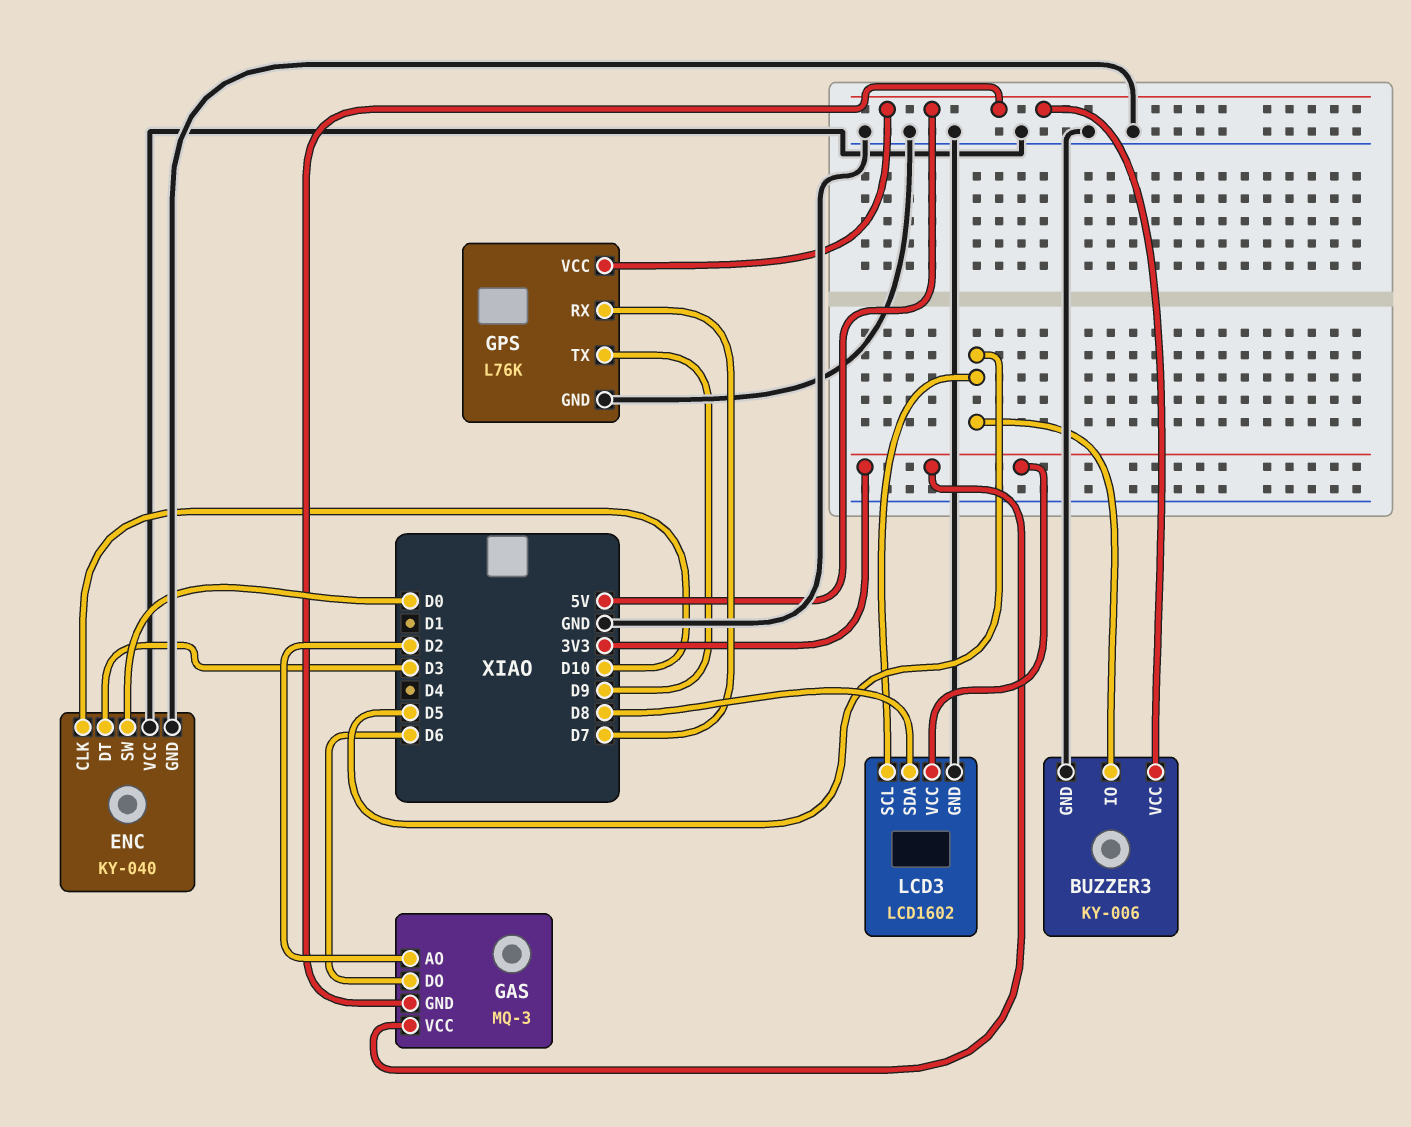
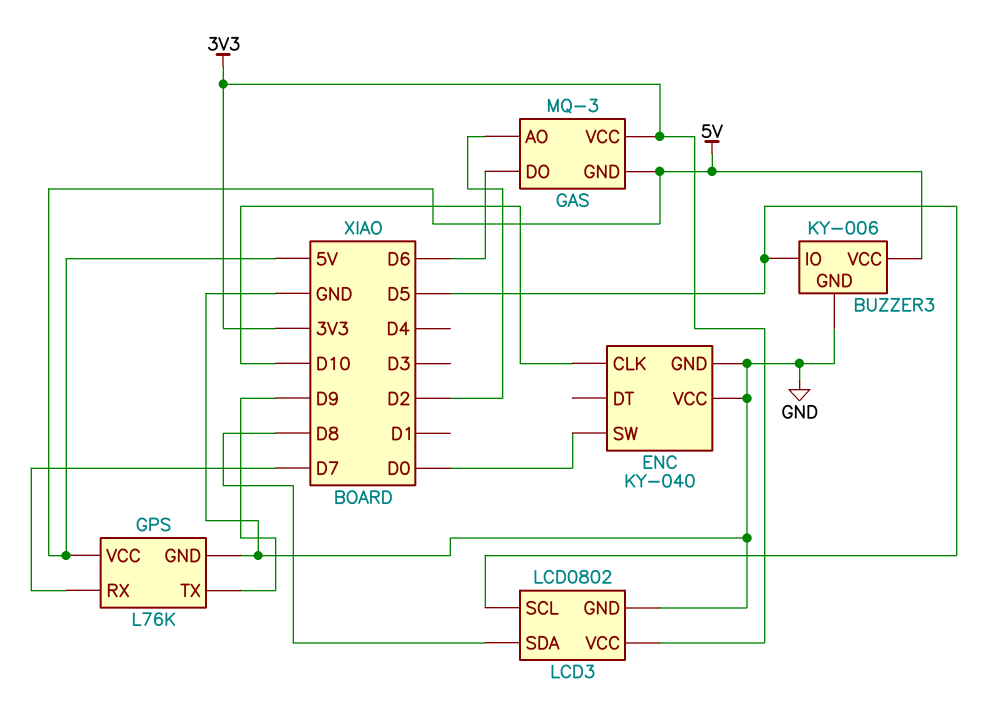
ENC pin DT: D3 -> none
LCD3: LCD1602 -> LCD0802

